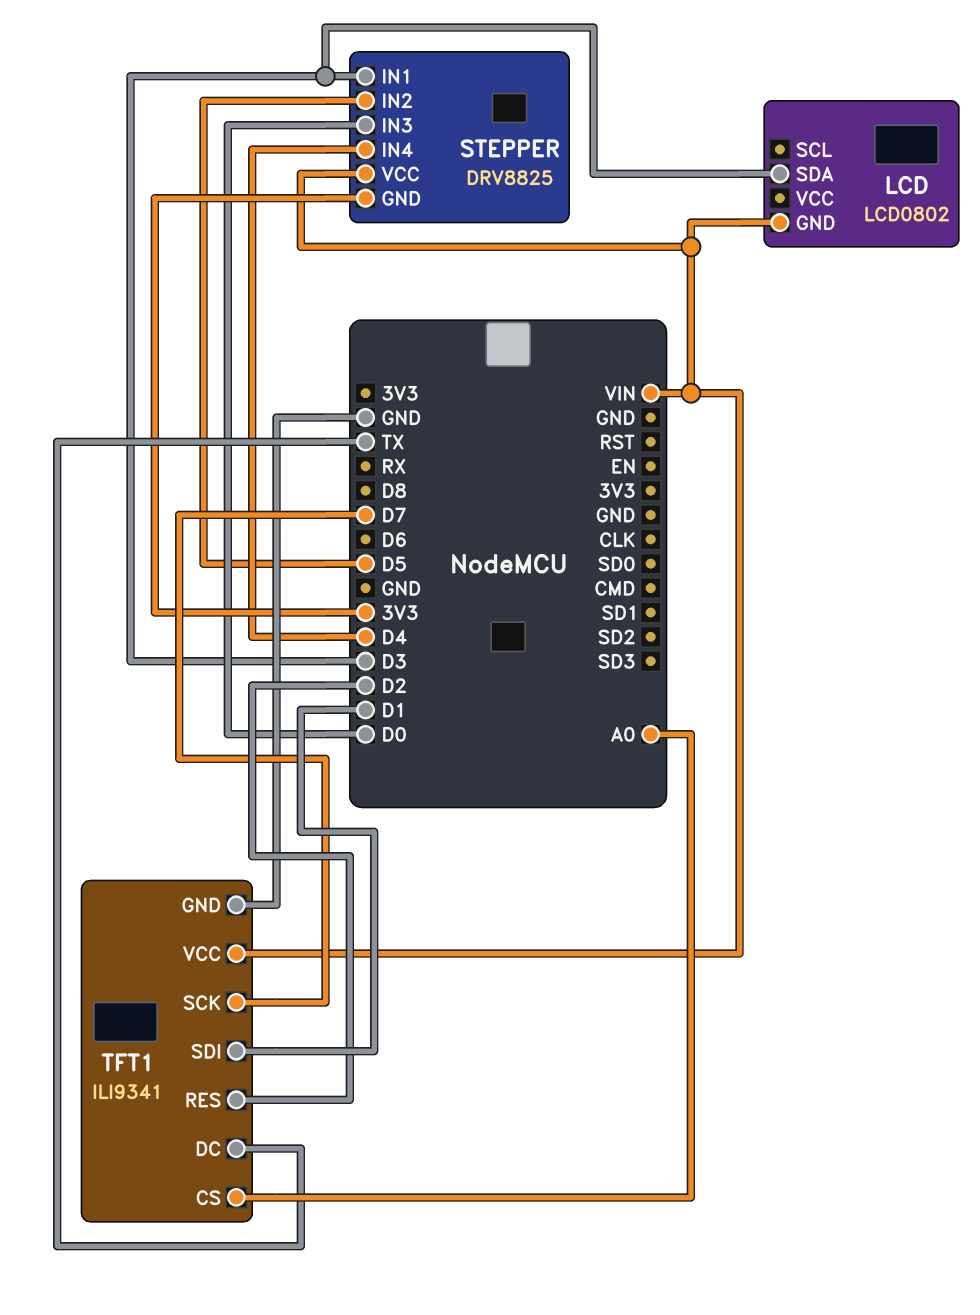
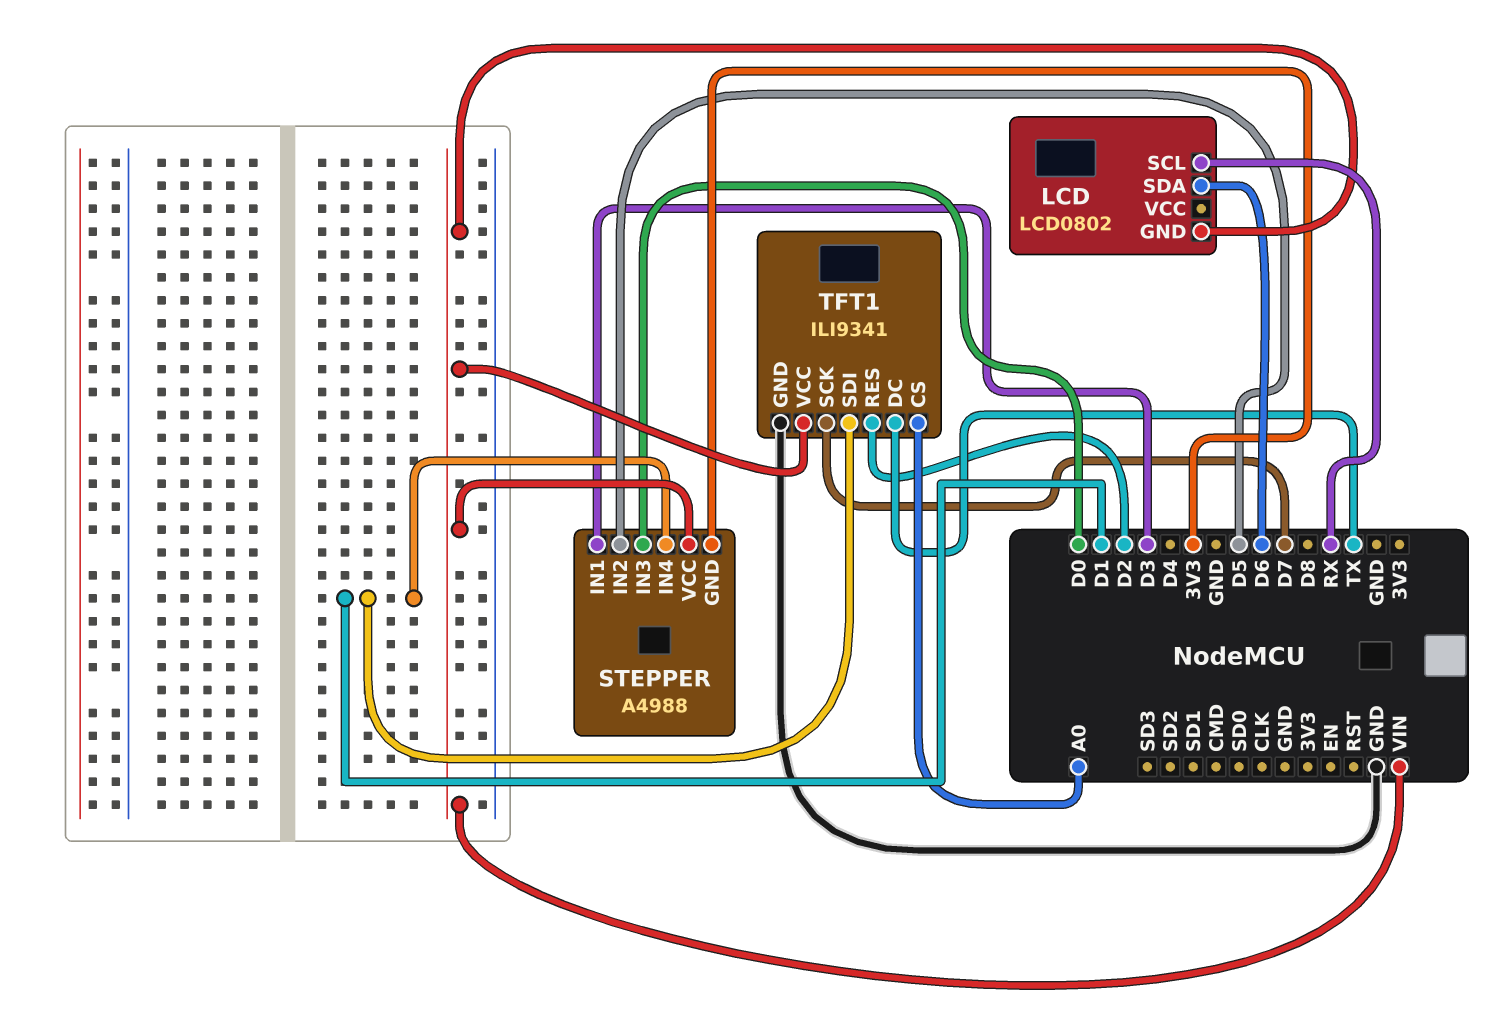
LCD pin SCL: none -> RX
LCD pin SDA: D3 -> D6
STEPPER: DRV8825 -> A4988
STEPPER pin IN4: D4 -> D1

